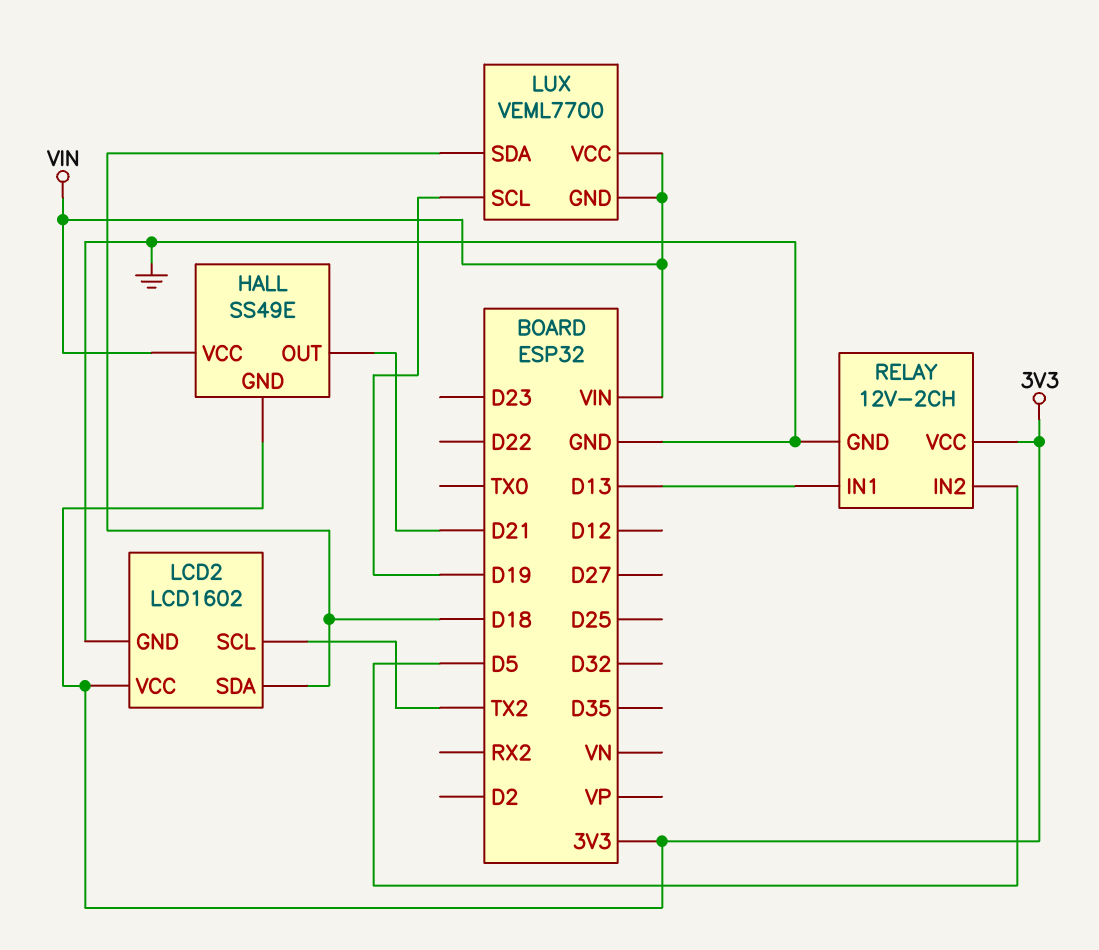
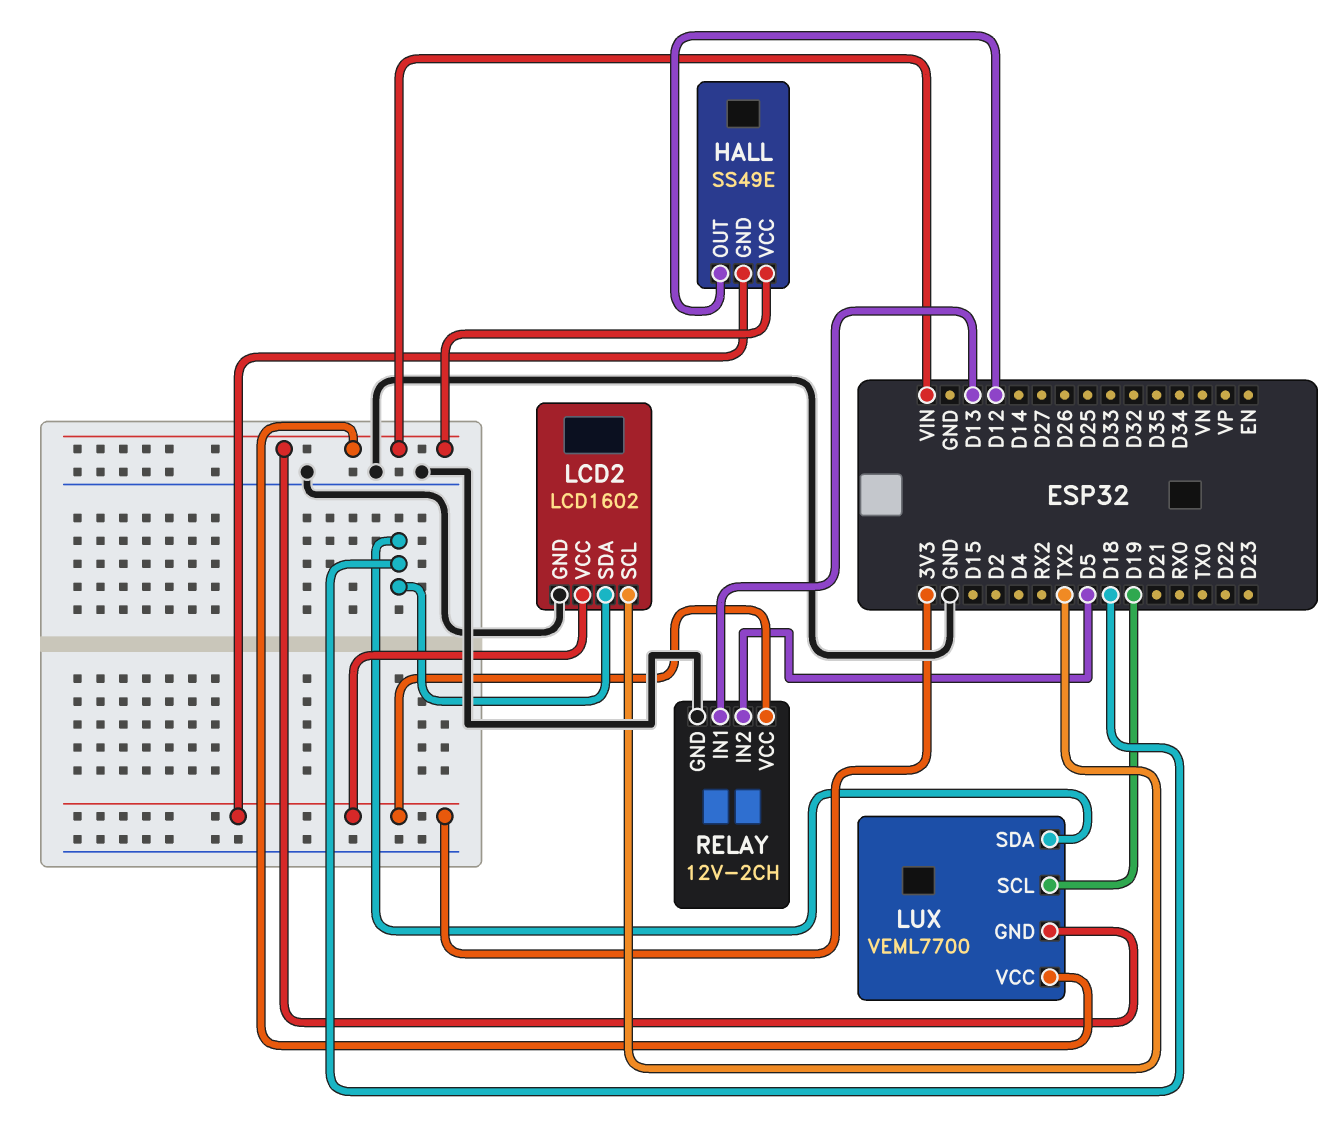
HALL pin OUT: D21 -> D12

